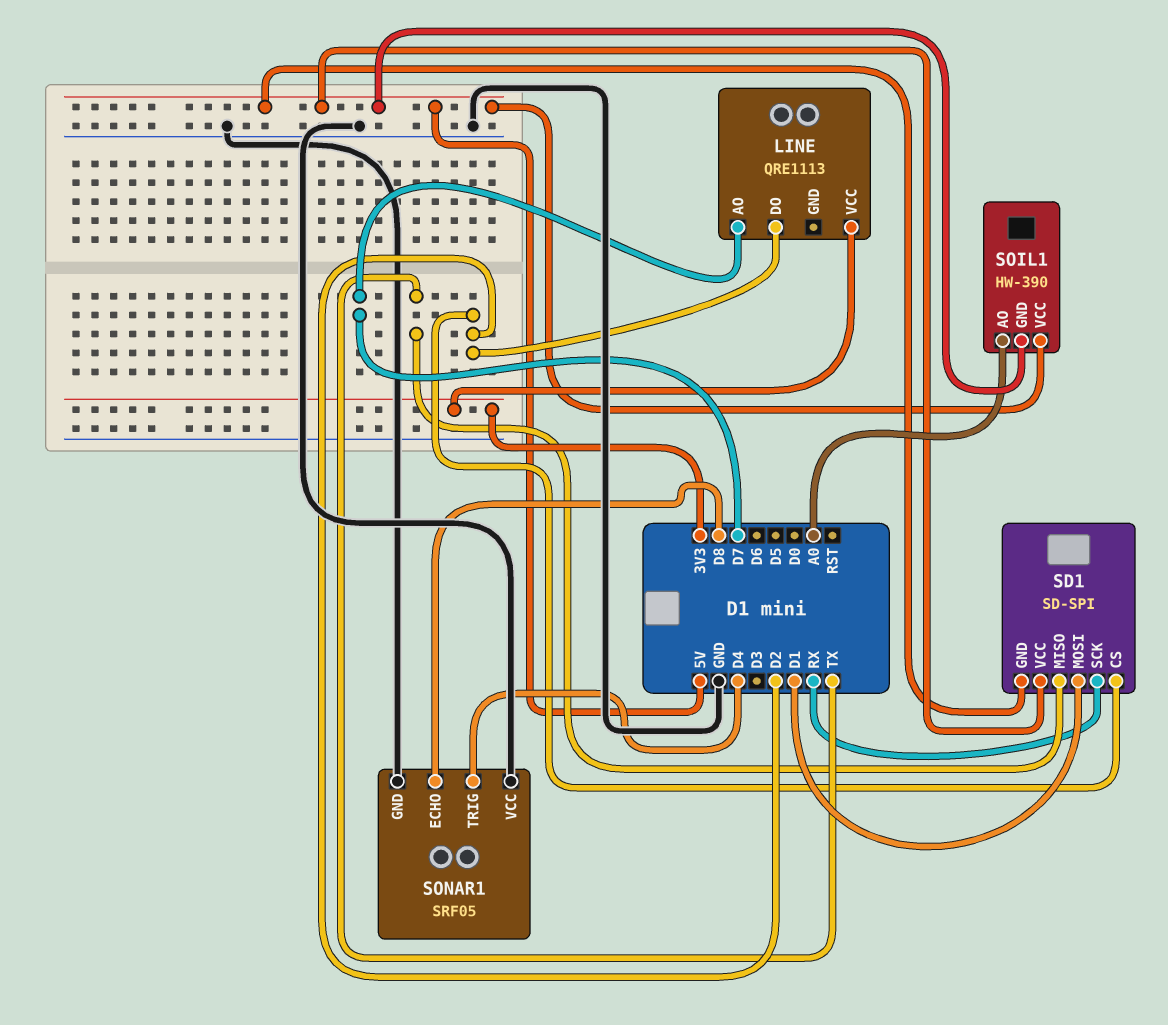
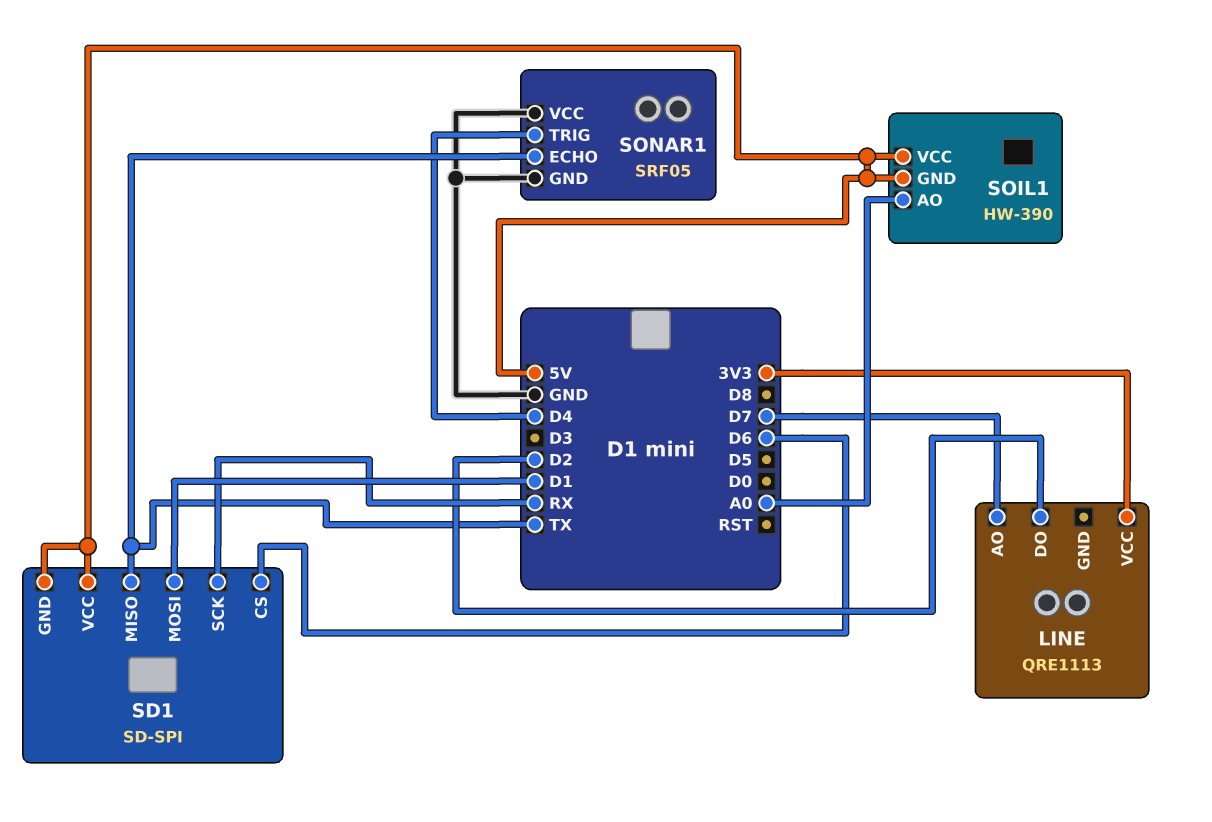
SD1 pin CS: D2 -> D6
SONAR1 pin ECHO: D8 -> TX

